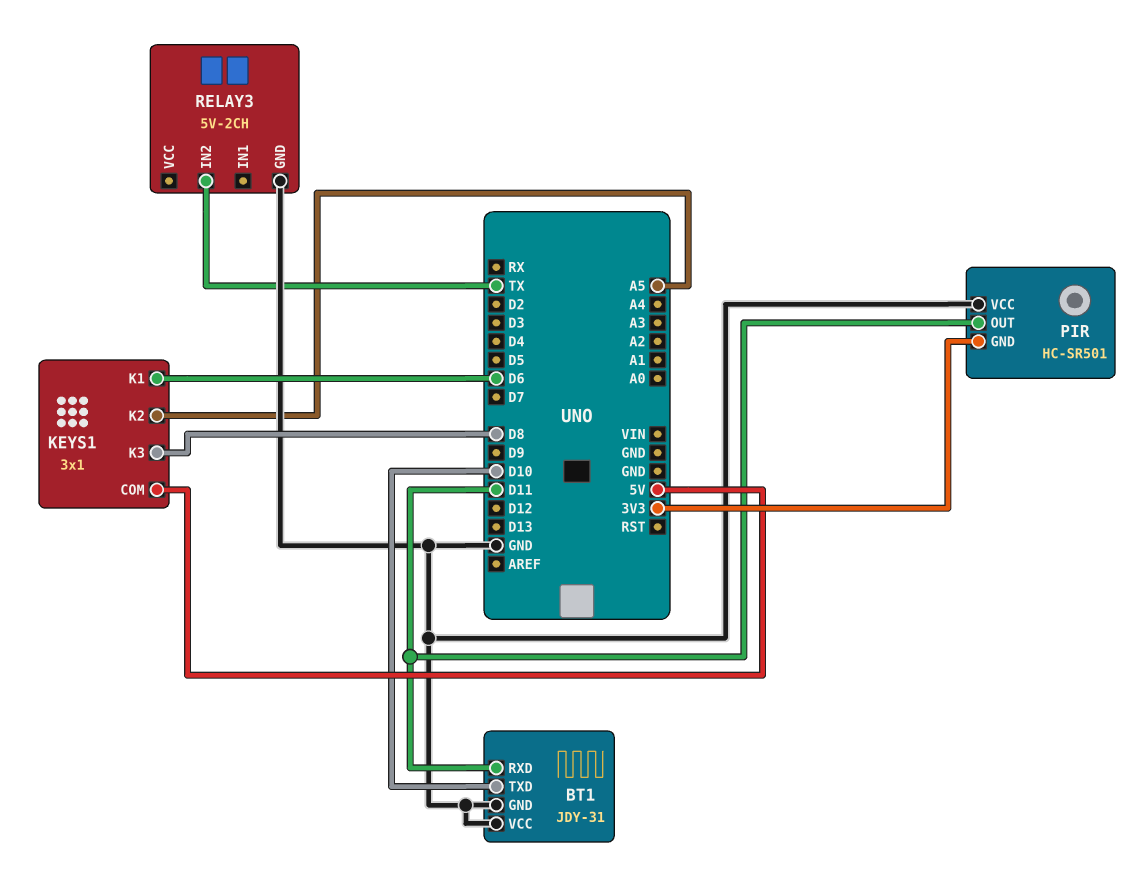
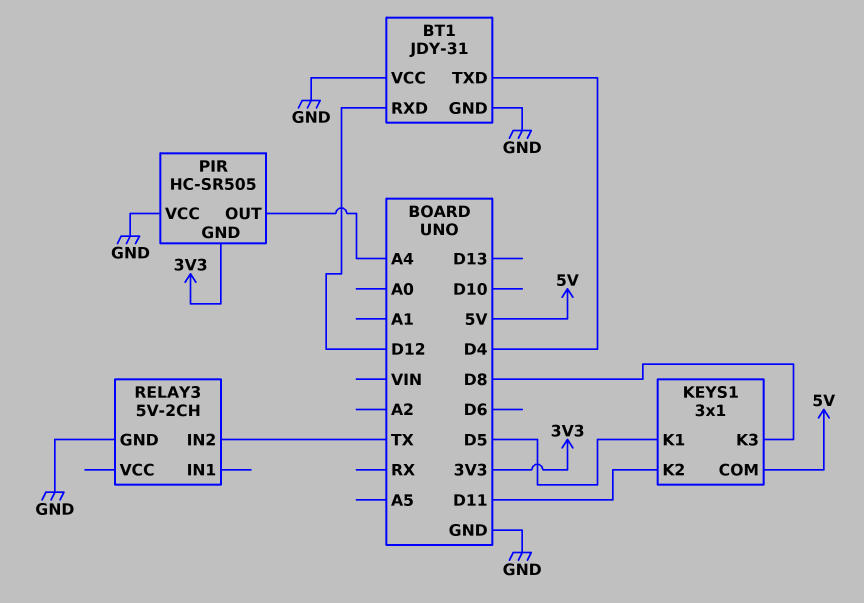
BT1 pin RXD: D11 -> D12
BT1 pin TXD: D10 -> D4
KEYS1 pin K1: D6 -> D5
KEYS1 pin K2: A5 -> D11
PIR: HC-SR501 -> HC-SR505
PIR pin OUT: D11 -> A4

